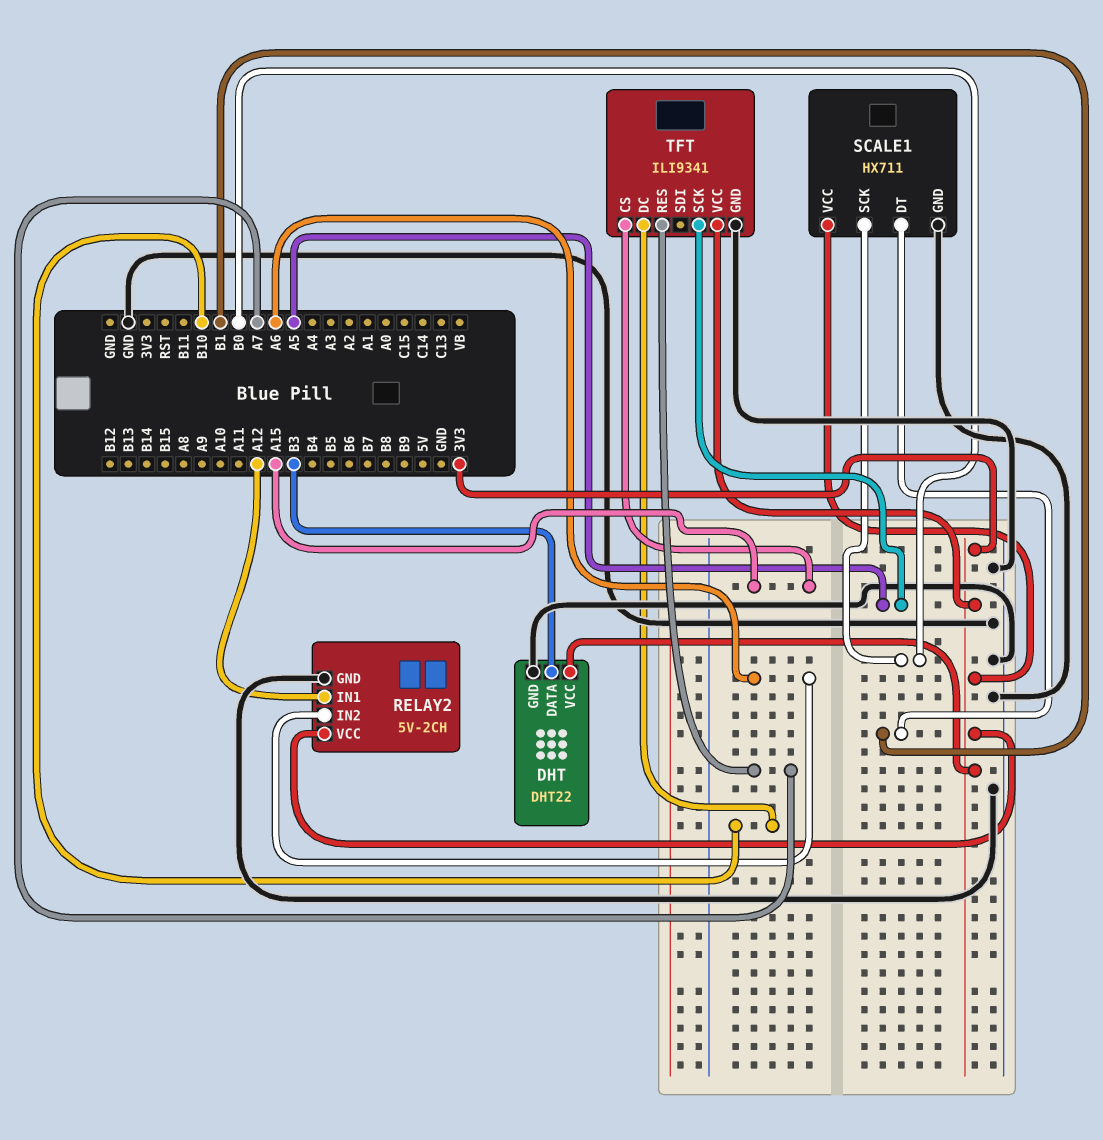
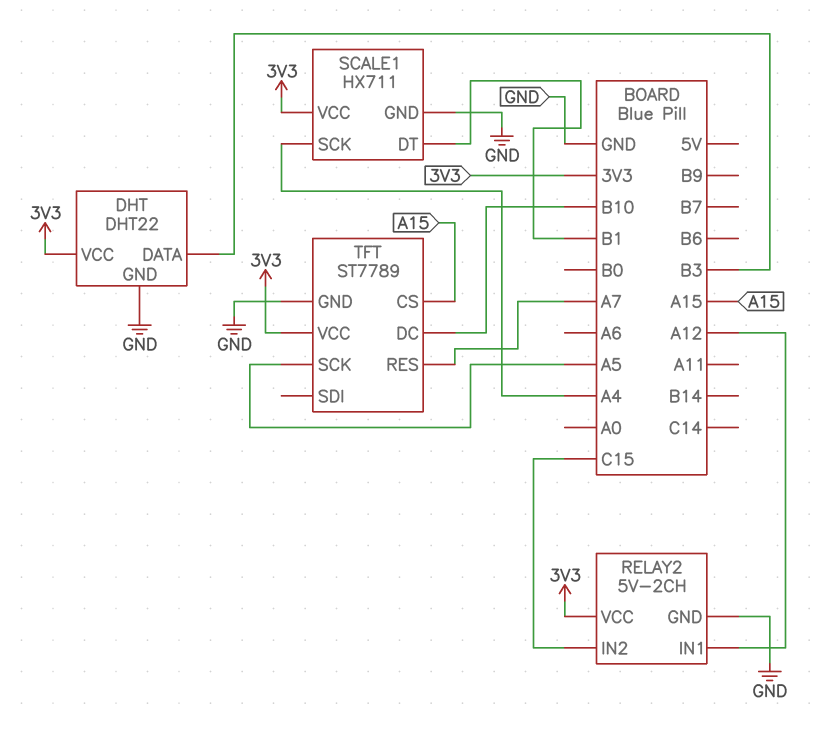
RELAY2 pin IN2: A6 -> C15
SCALE1 pin SCK: B0 -> A4
TFT: ILI9341 -> ST7789

